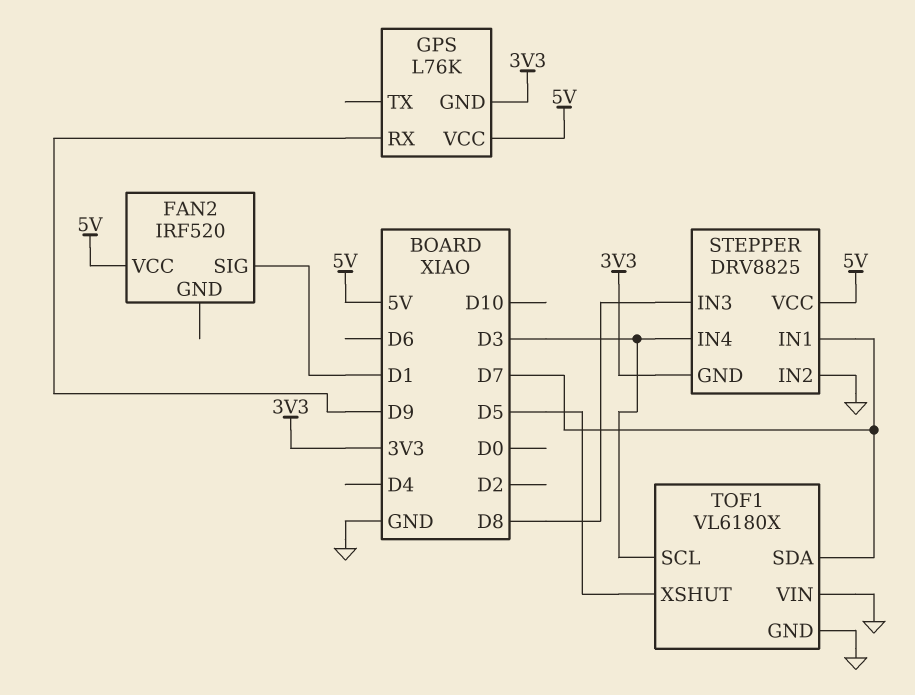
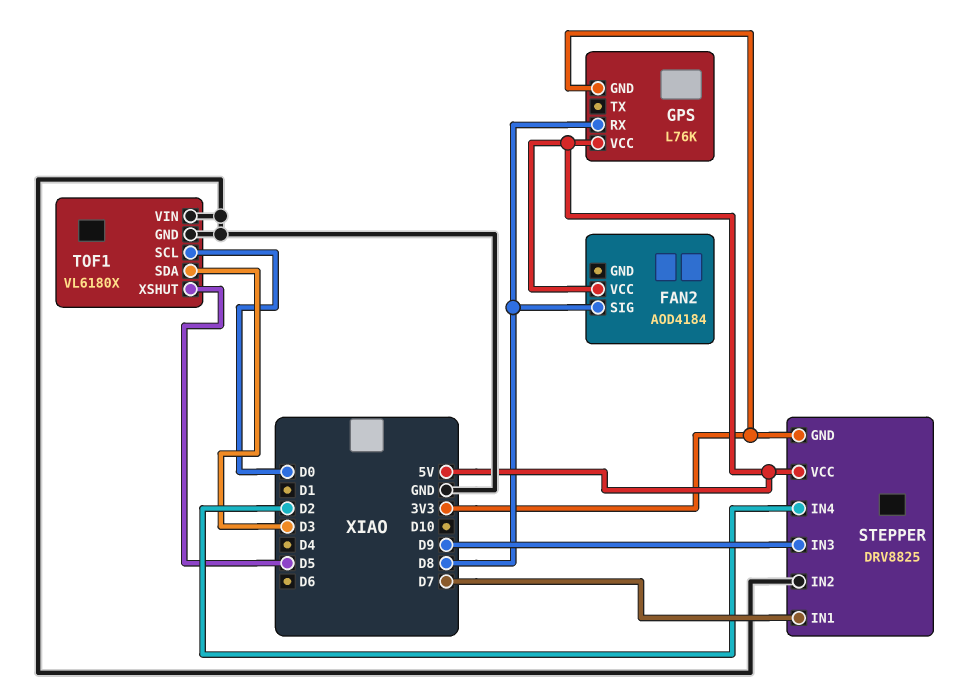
FAN2: IRF520 -> AOD4184
FAN2 pin SIG: D1 -> D8
GPS pin RX: D9 -> D8
STEPPER pin IN3: D8 -> D9
STEPPER pin IN4: D3 -> D2
TOF1 pin SCL: D3 -> D0
TOF1 pin SDA: D7 -> D3

